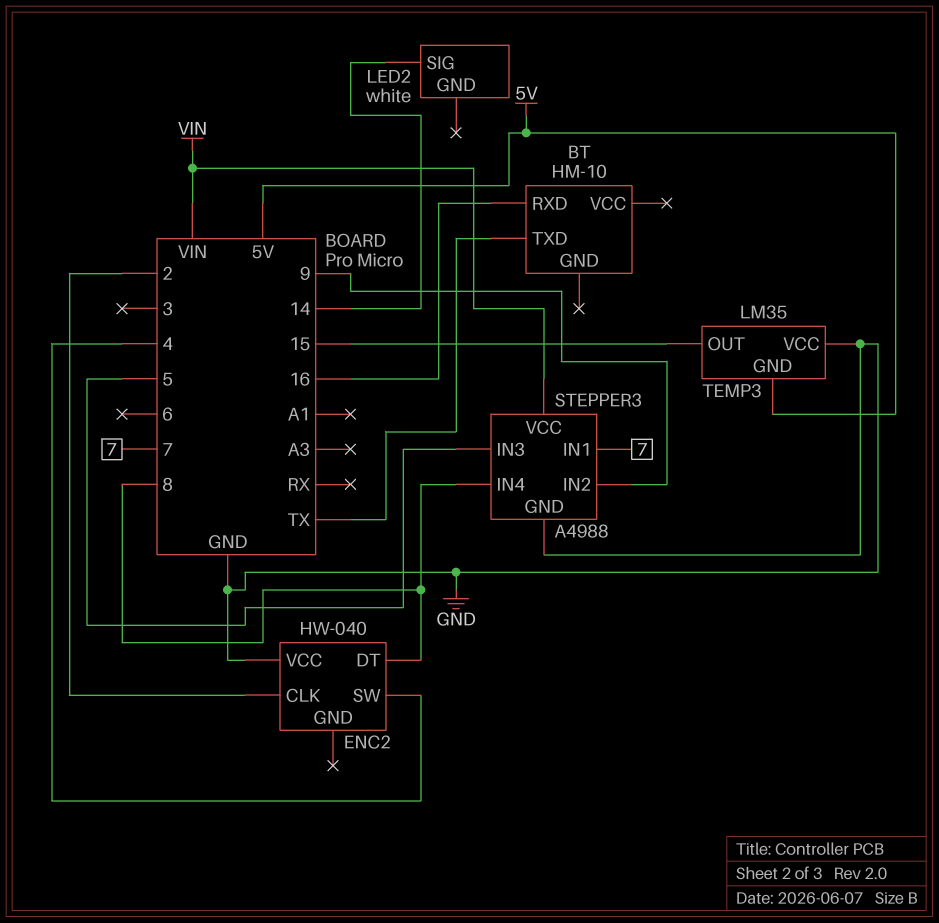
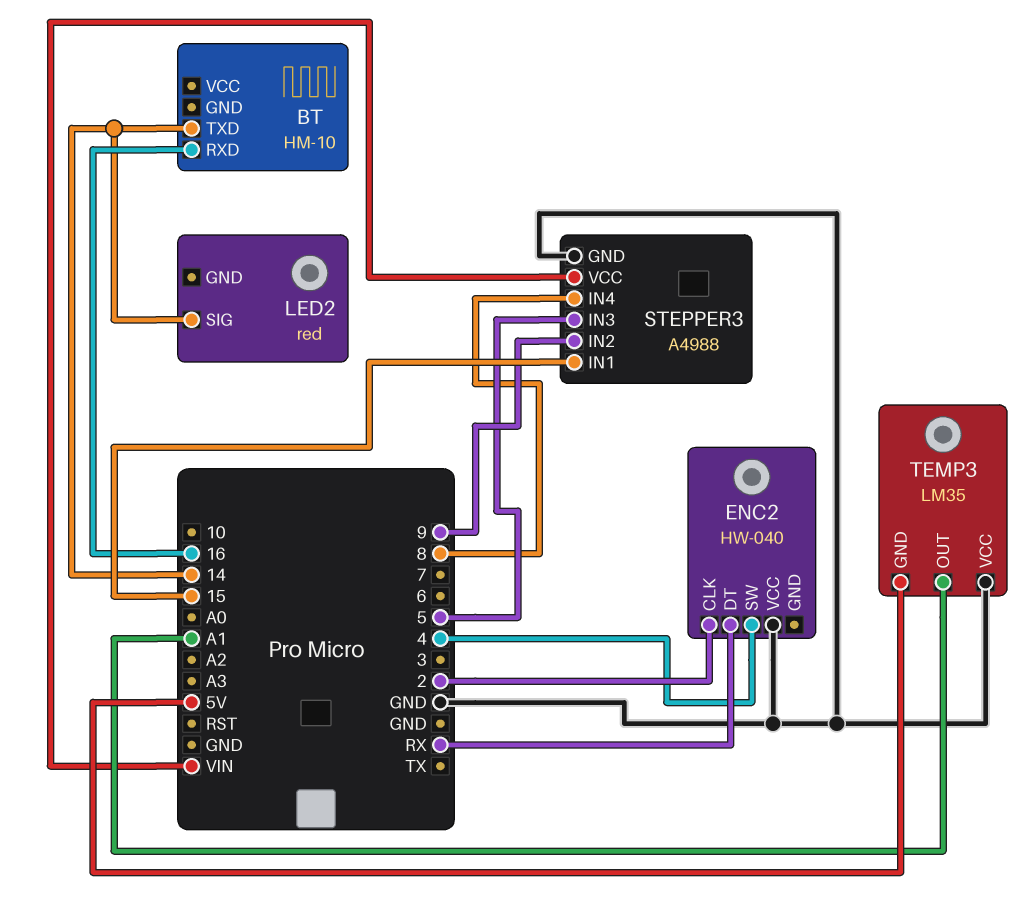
BT pin TXD: TX -> 14
ENC2 pin DT: 8 -> RX
LED2: white -> red
STEPPER3 pin IN1: 7 -> 15
TEMP3 pin OUT: 15 -> A1

